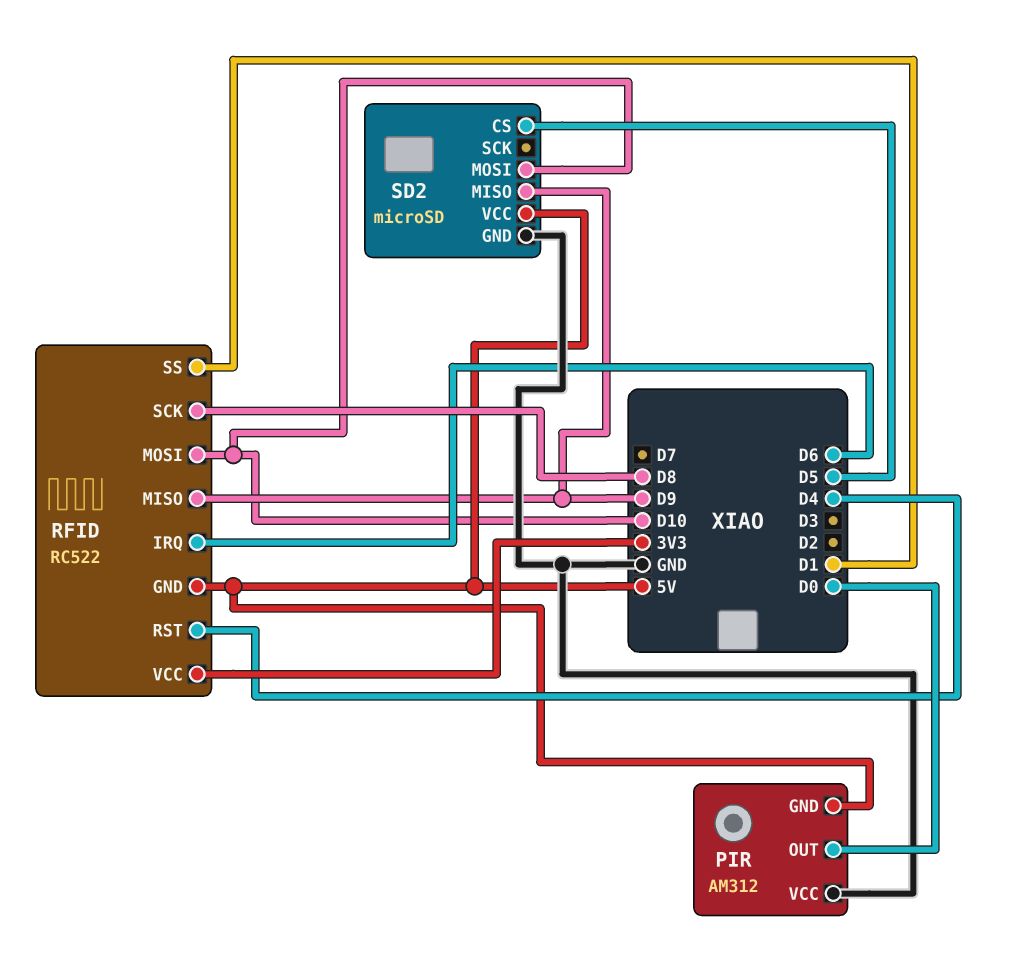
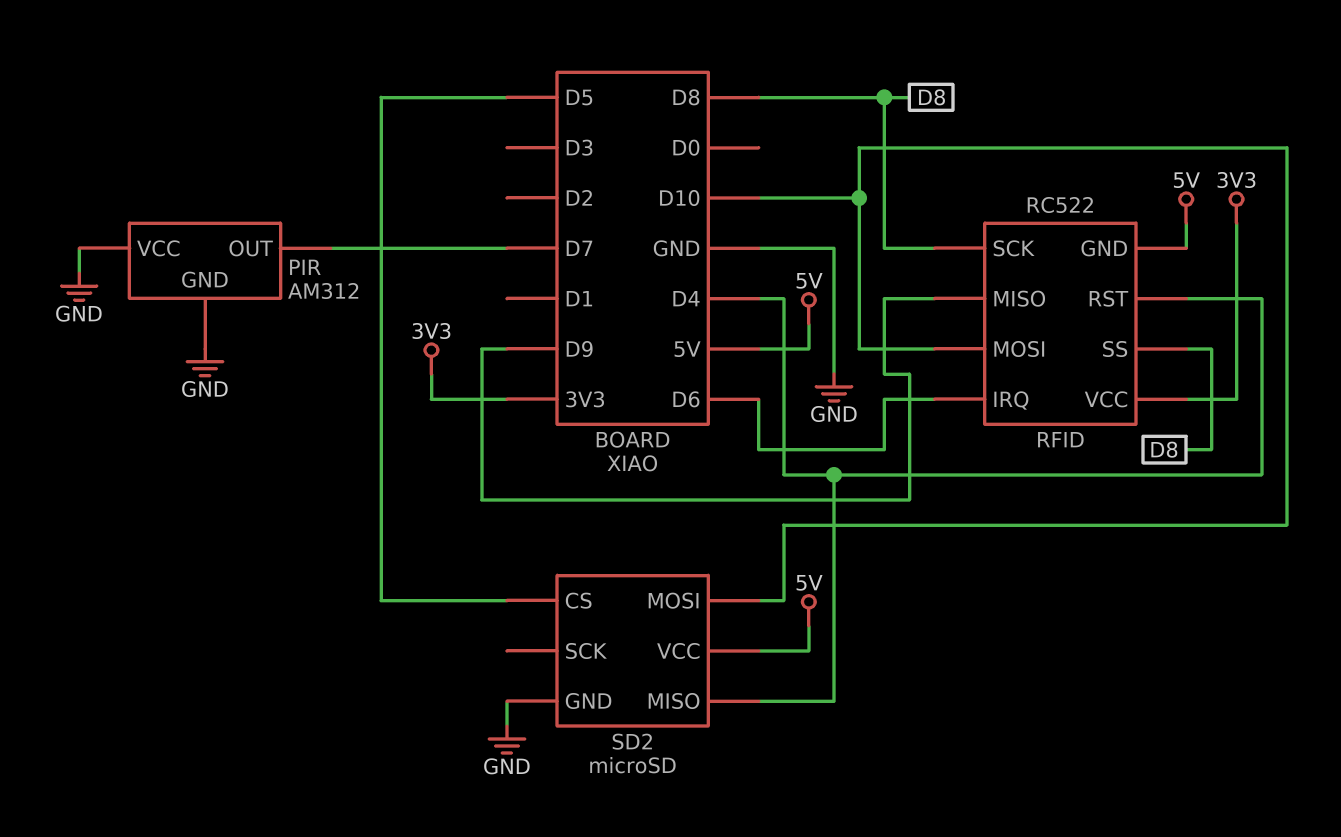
PIR pin GND: 5V -> GND
PIR pin OUT: D0 -> D7
RFID pin SS: D1 -> D8
SD2 pin MISO: D9 -> D4

